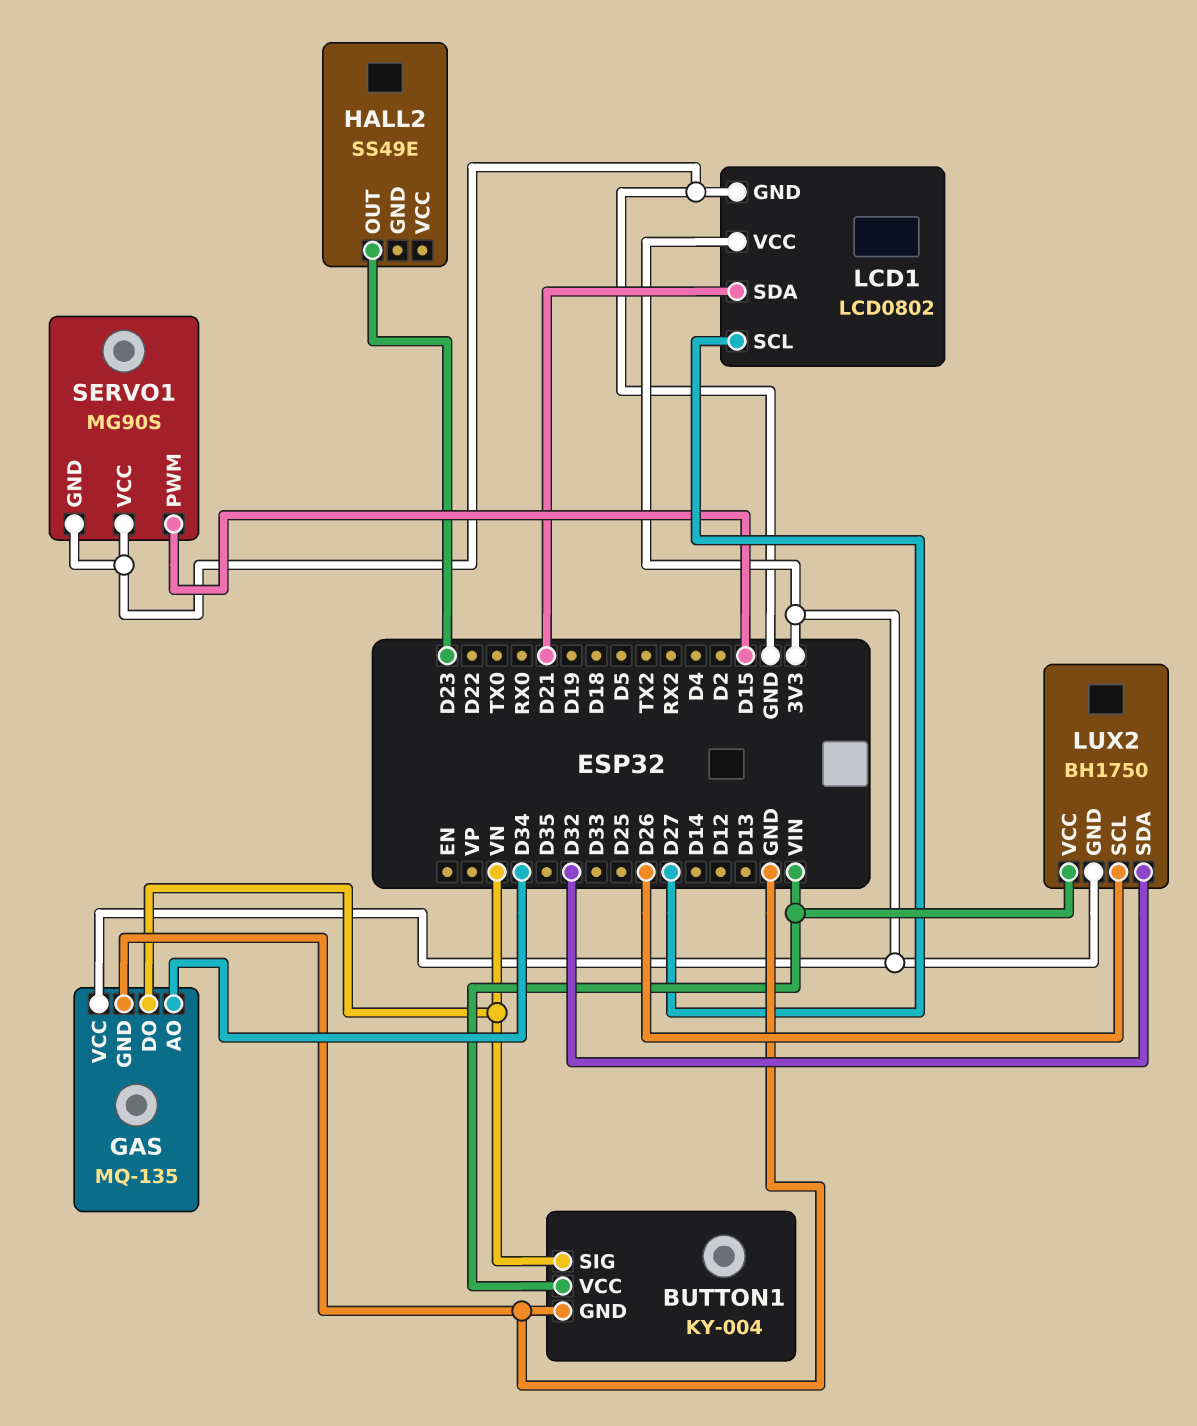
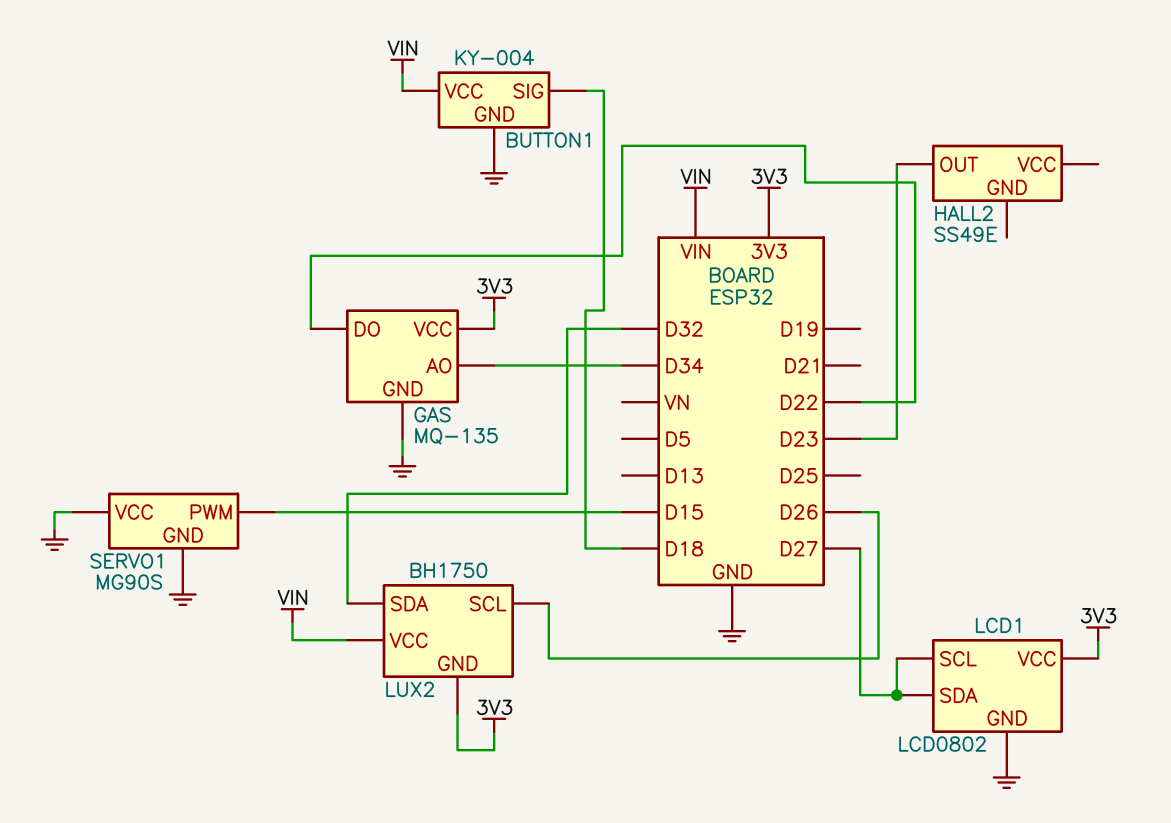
BUTTON1 pin SIG: VN -> D18
GAS pin DO: VN -> D22
LCD1 pin SDA: D21 -> D27

